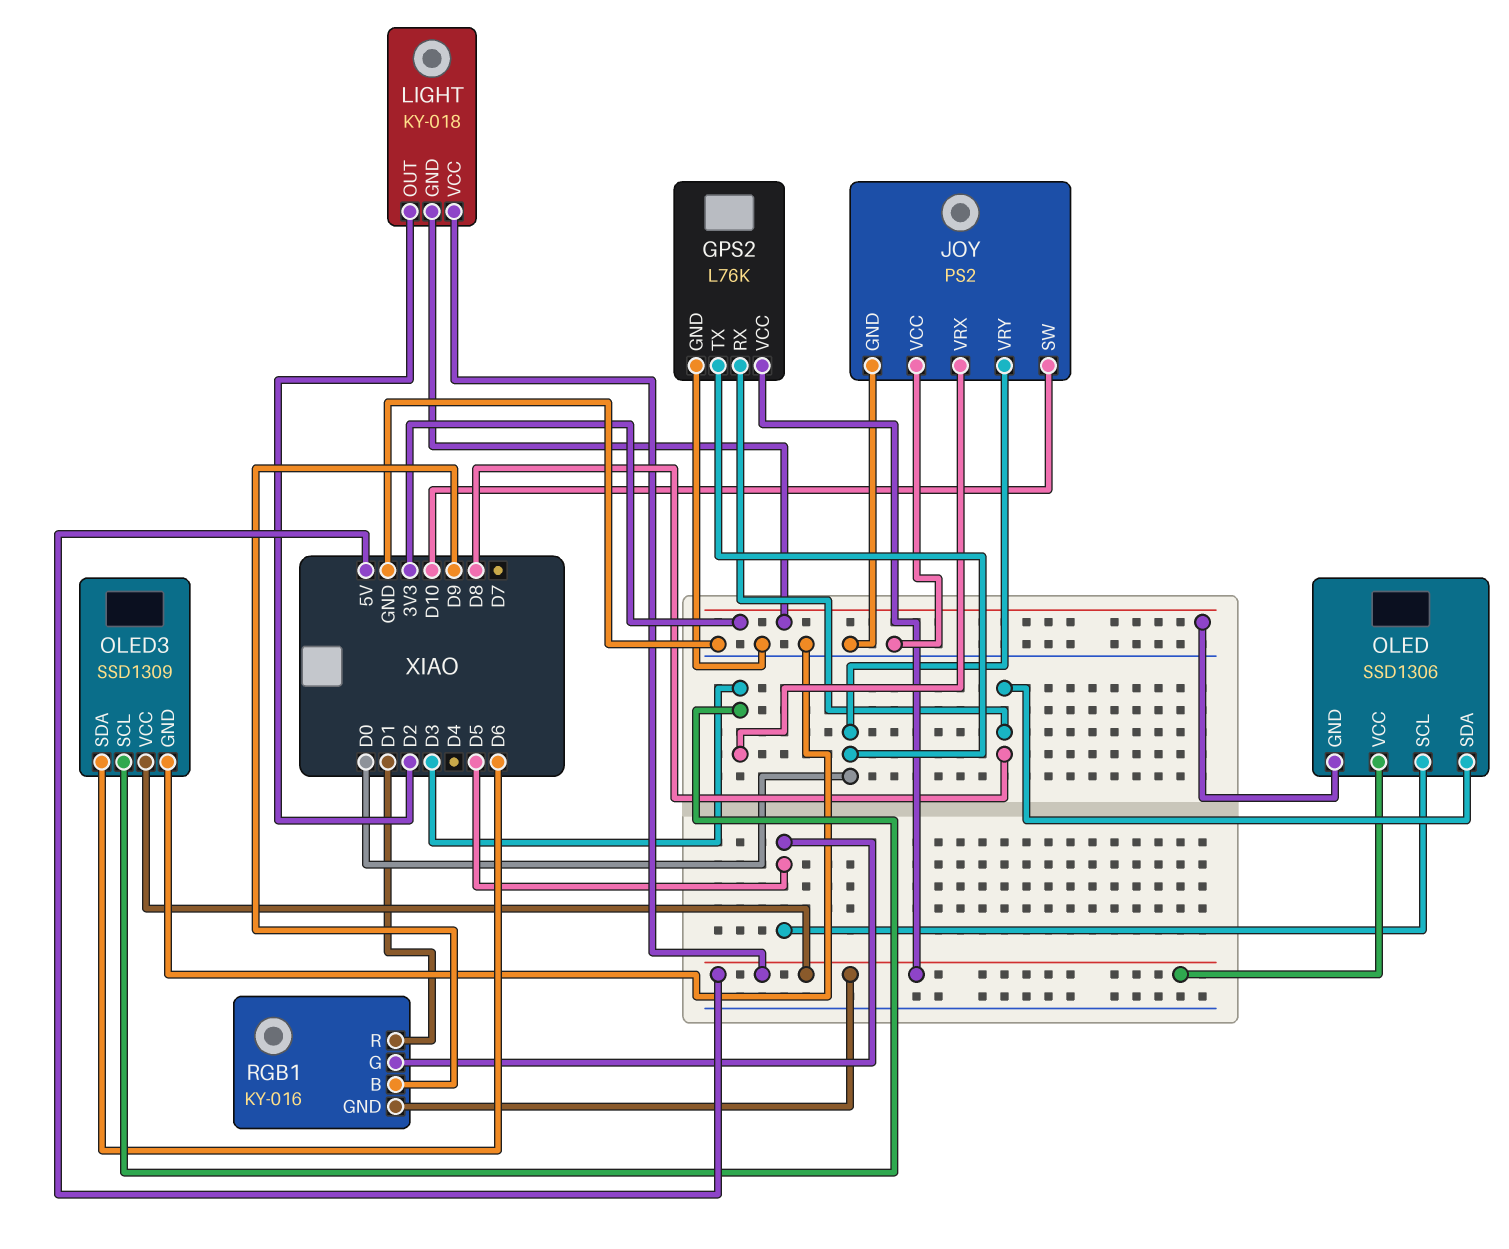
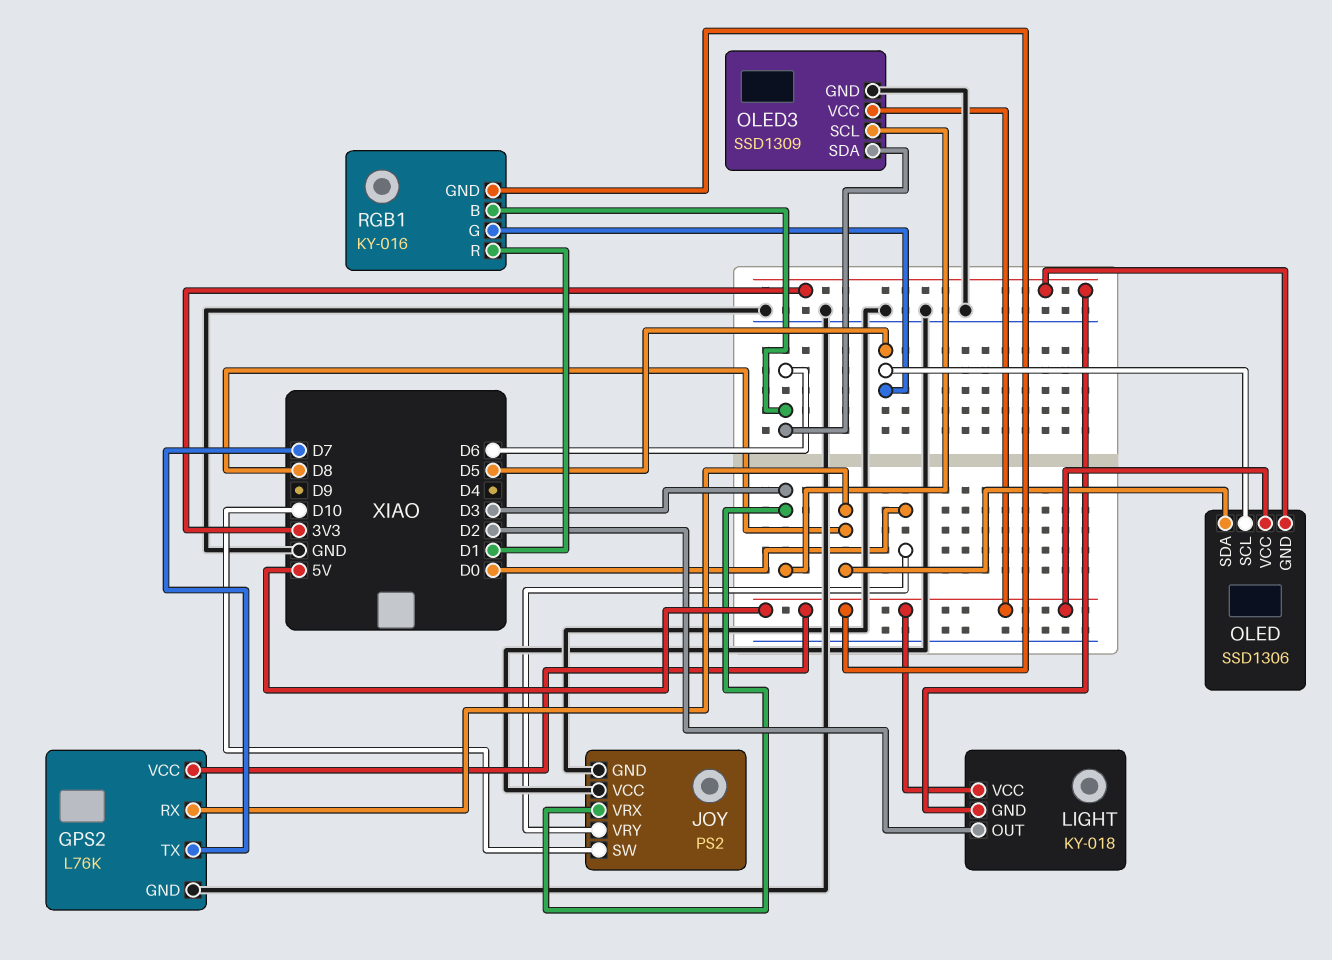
GPS2 pin TX: D0 -> D7
RGB1 pin B: D9 -> D6

